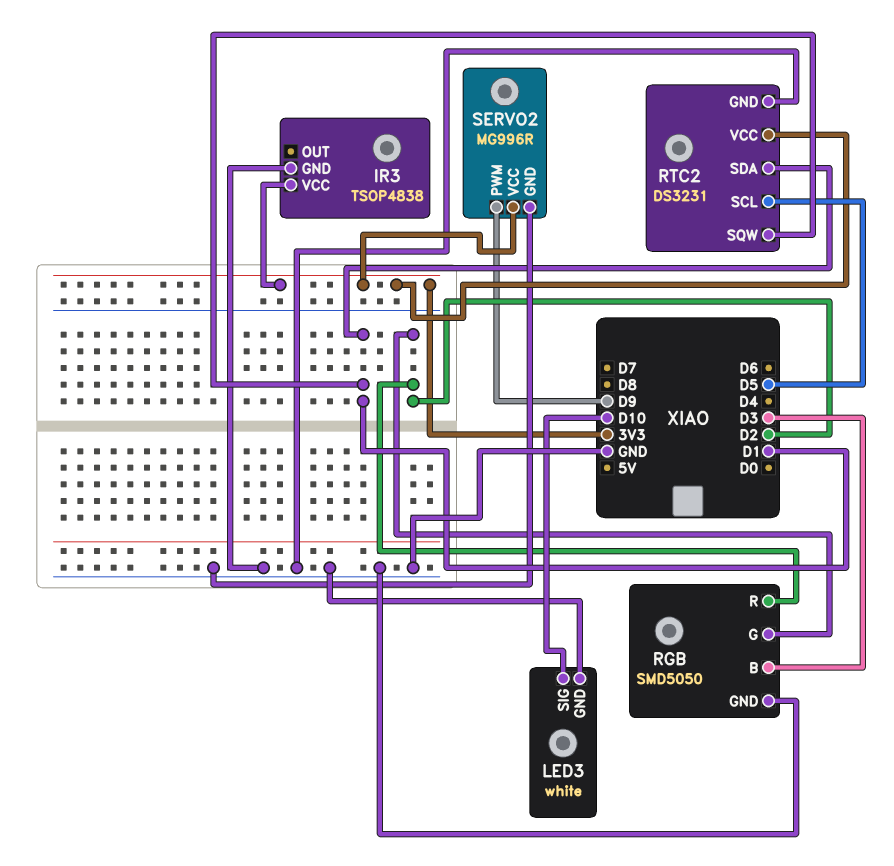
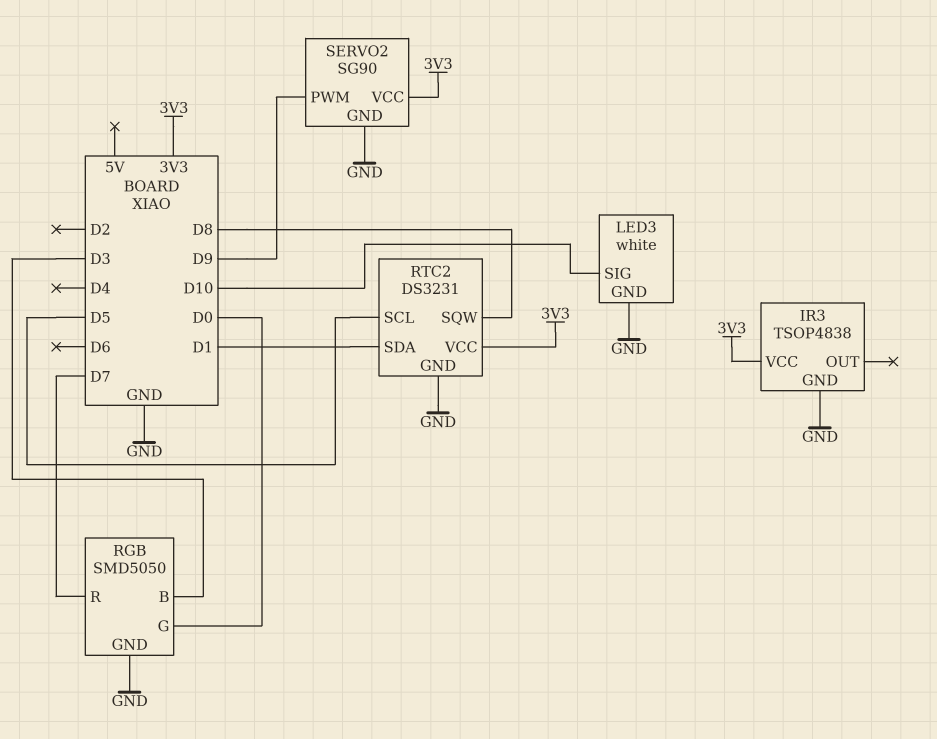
RGB pin G: D2 -> D0
RGB pin R: D2 -> D7
RTC2 pin SQW: D1 -> D8
SERVO2: MG996R -> SG90

